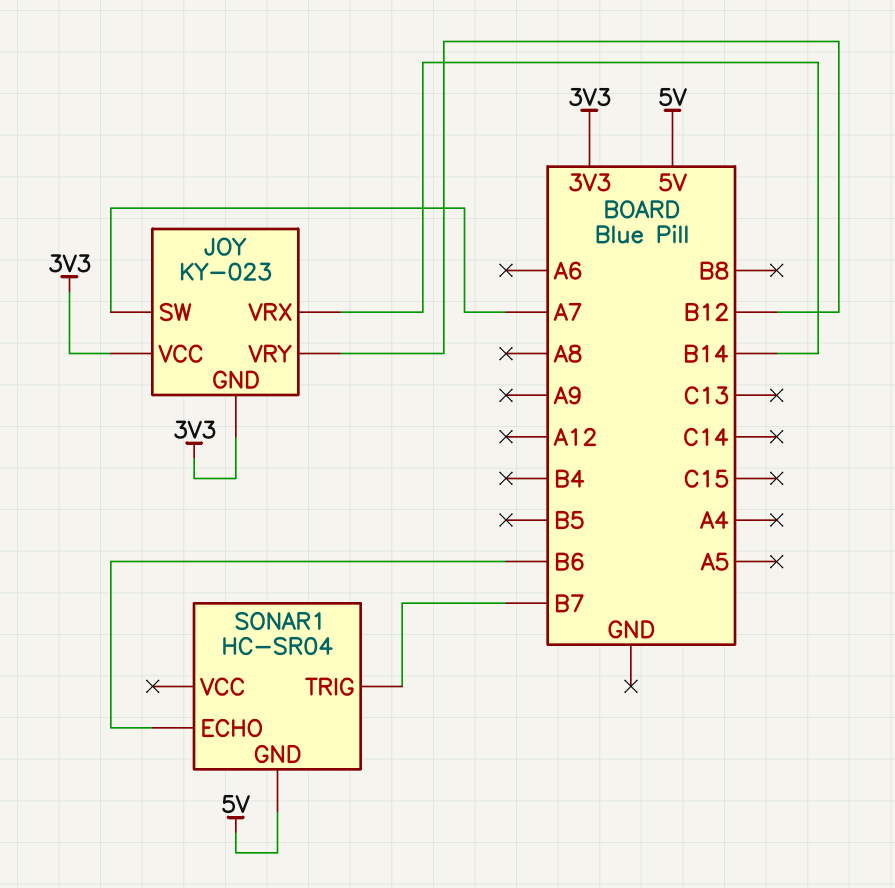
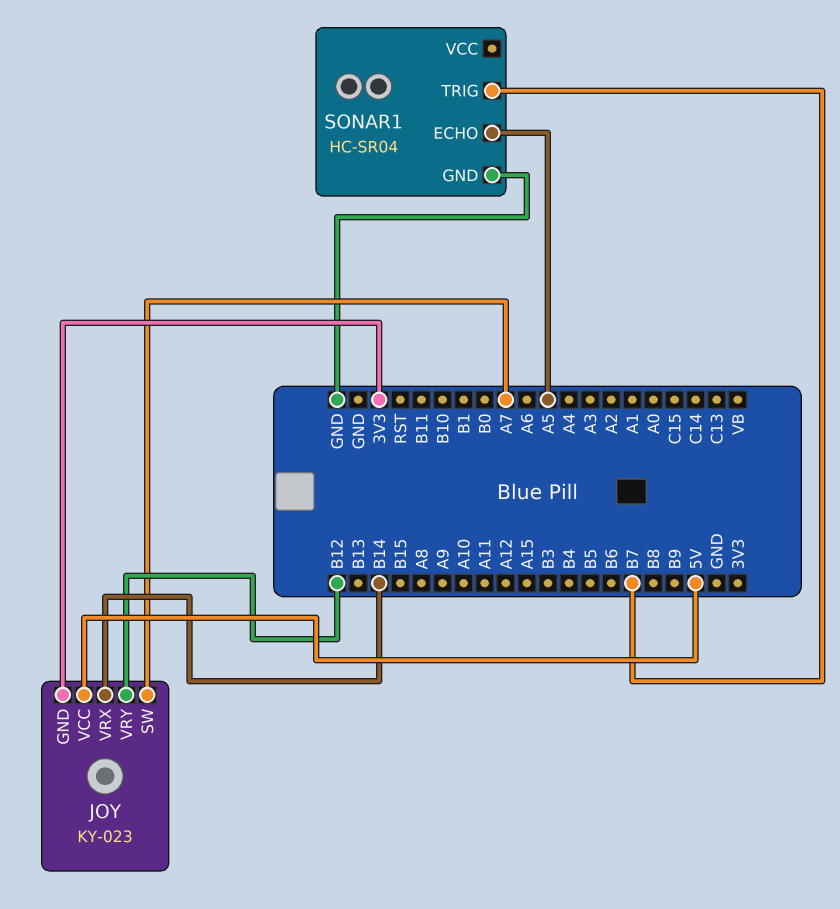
JOY pin VCC: 3V3 -> 5V
SONAR1 pin ECHO: B6 -> A5
SONAR1 pin GND: 5V -> GND

